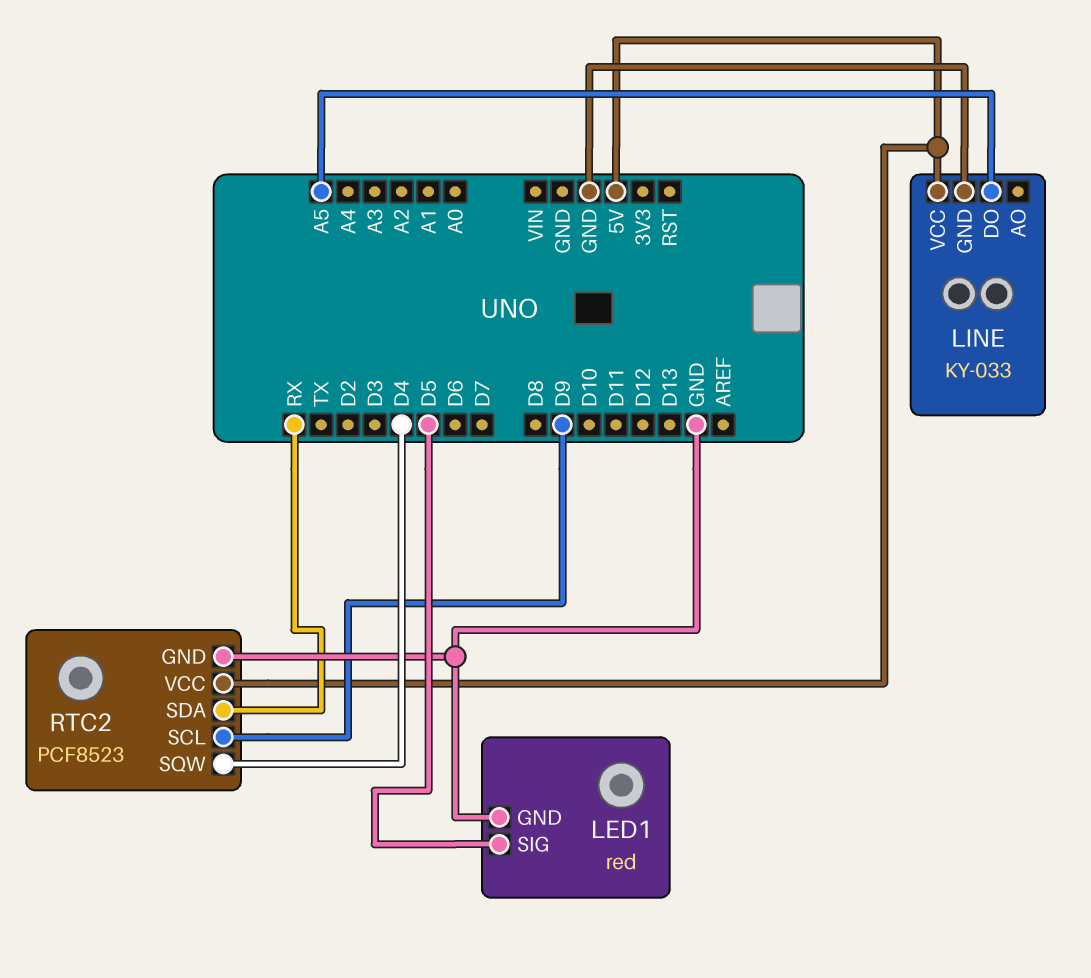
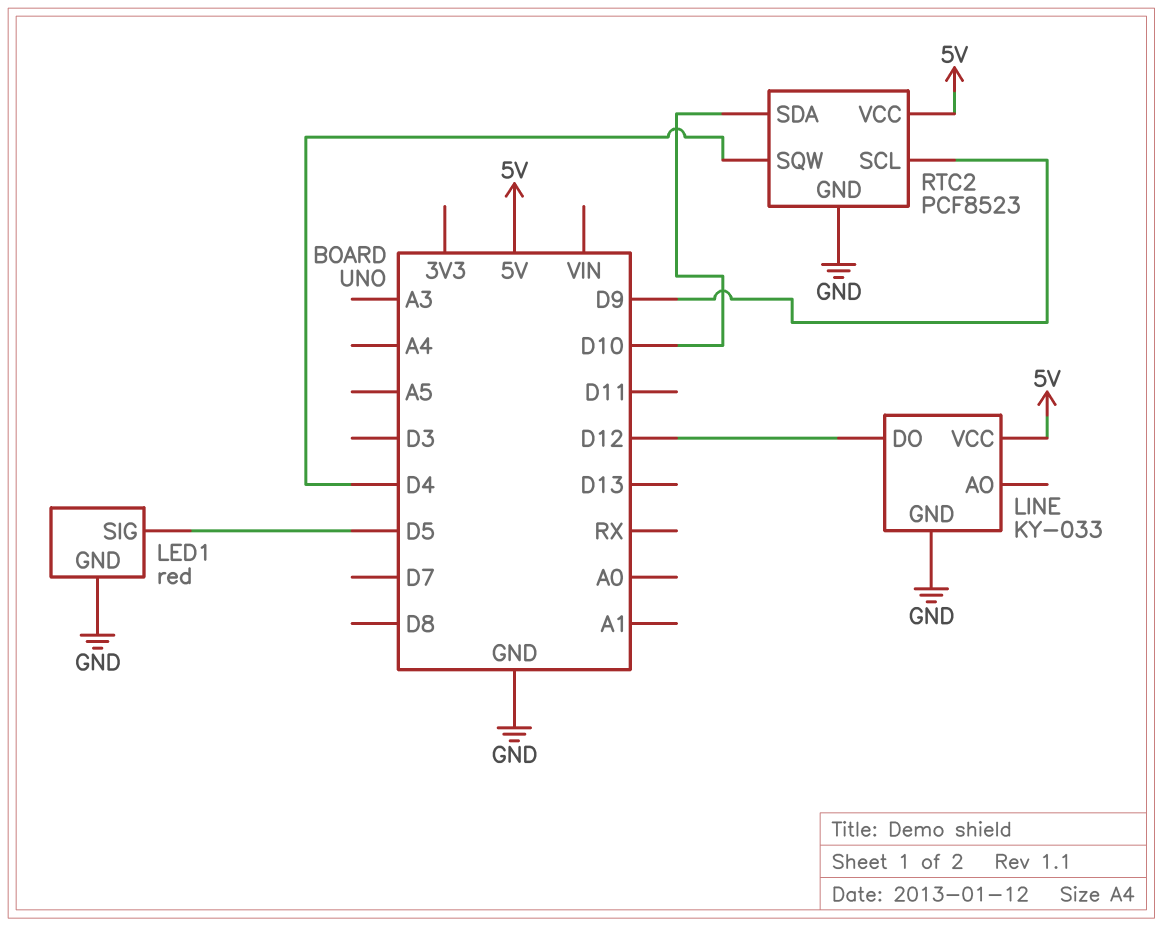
LINE pin DO: A5 -> D12
RTC2 pin SDA: RX -> D10

